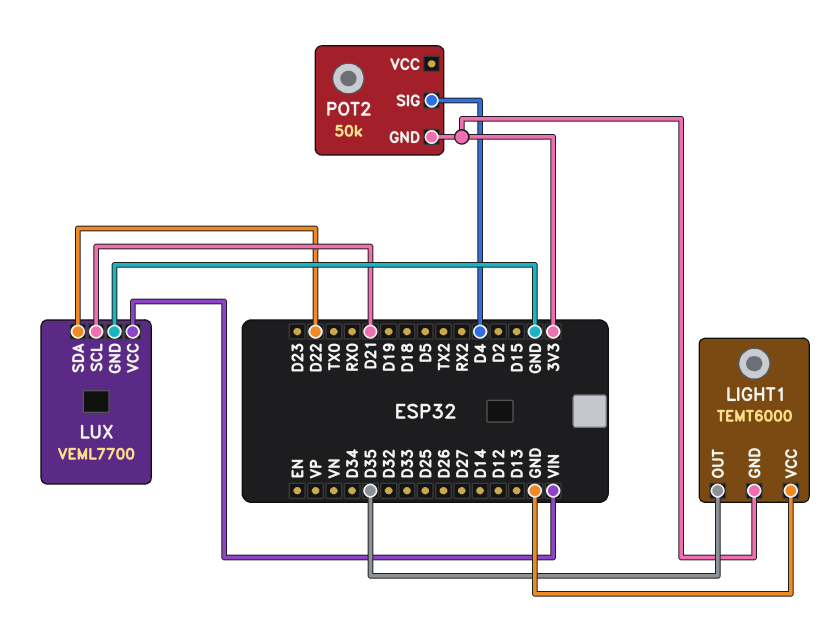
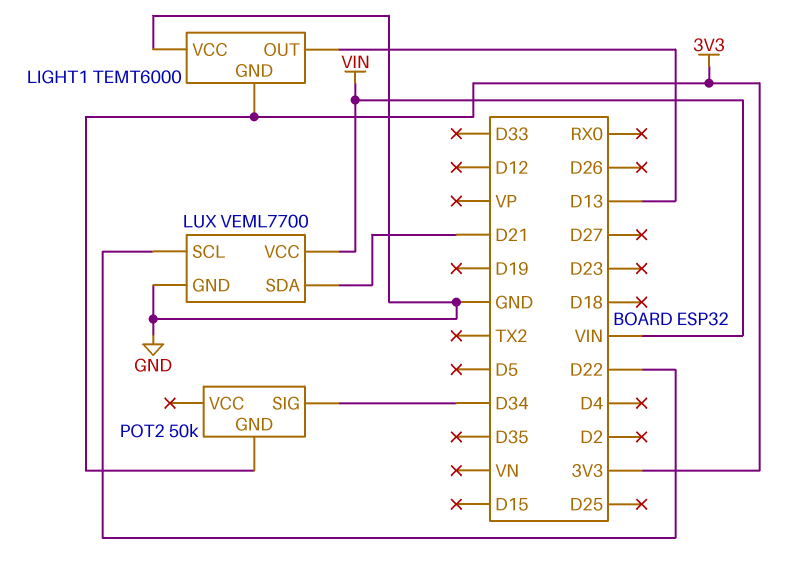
LIGHT1 pin OUT: D35 -> D13
LUX pin SCL: D21 -> D22
LUX pin SDA: D22 -> D21
POT2 pin SIG: D4 -> D34

